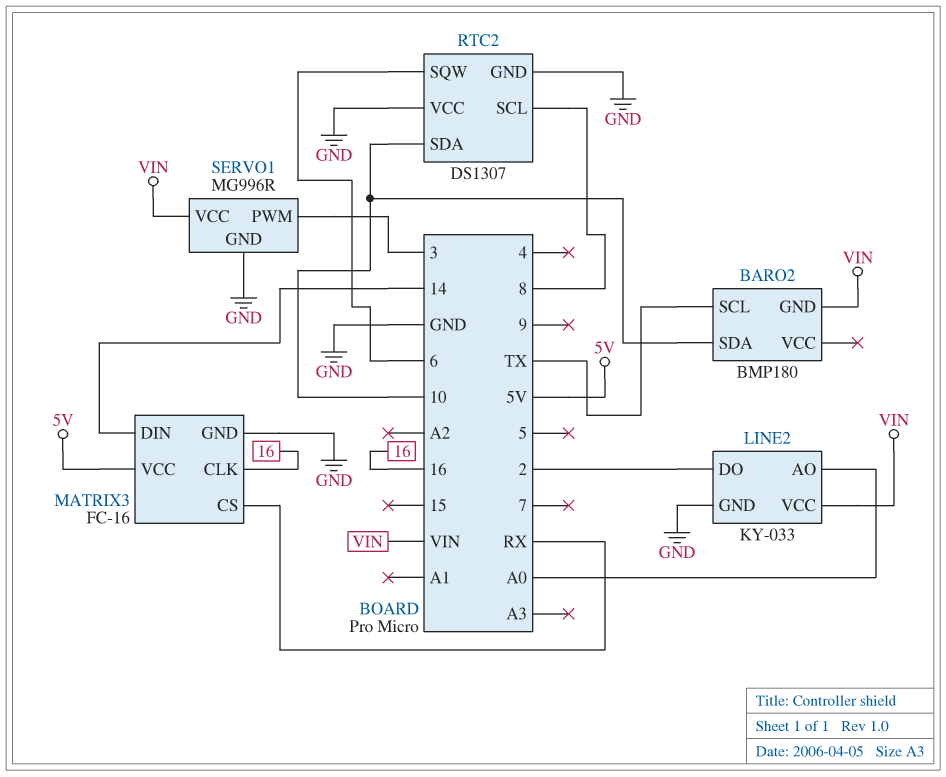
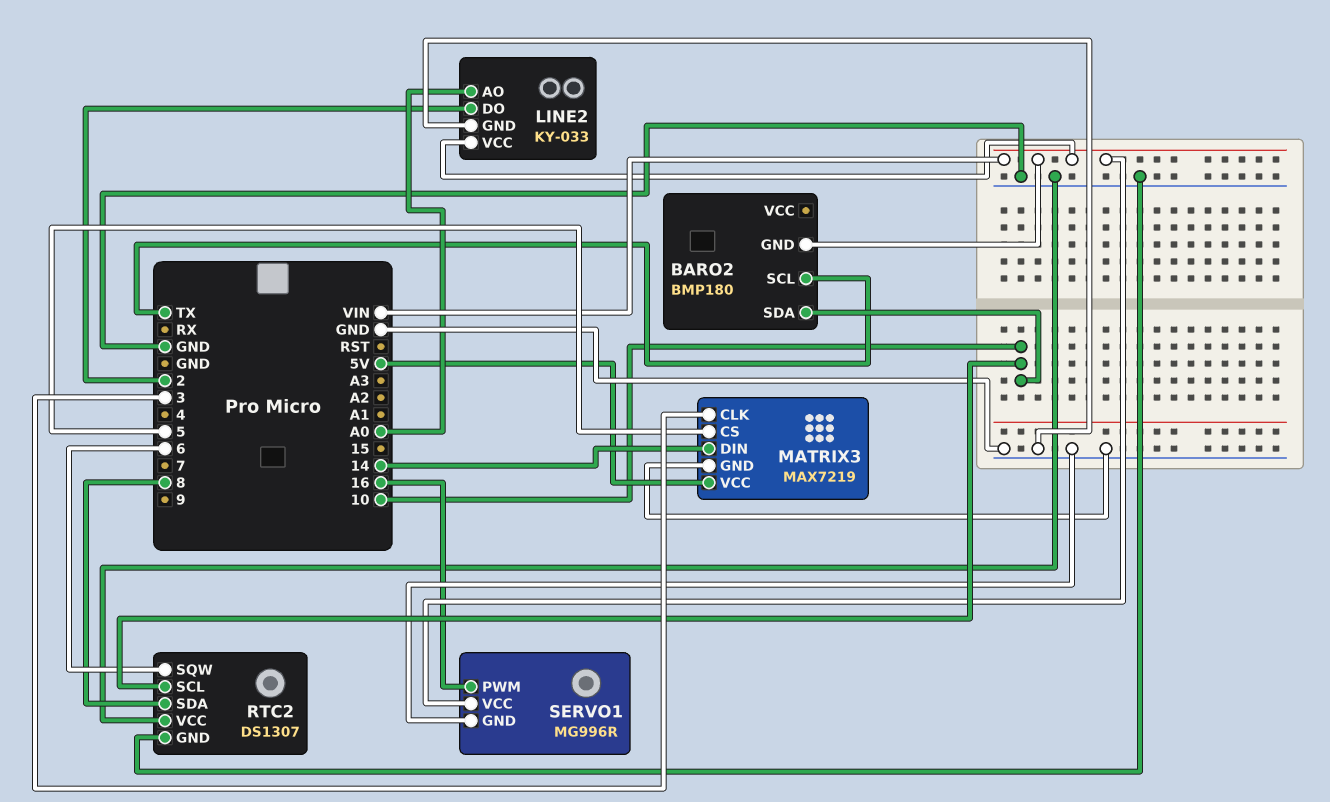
MATRIX3: FC-16 -> MAX7219
MATRIX3 pin CLK: 16 -> 3
MATRIX3 pin CS: RX -> 5
RTC2 pin SCL: 8 -> 10
RTC2 pin SDA: 10 -> 8
SERVO1 pin PWM: 3 -> 16

